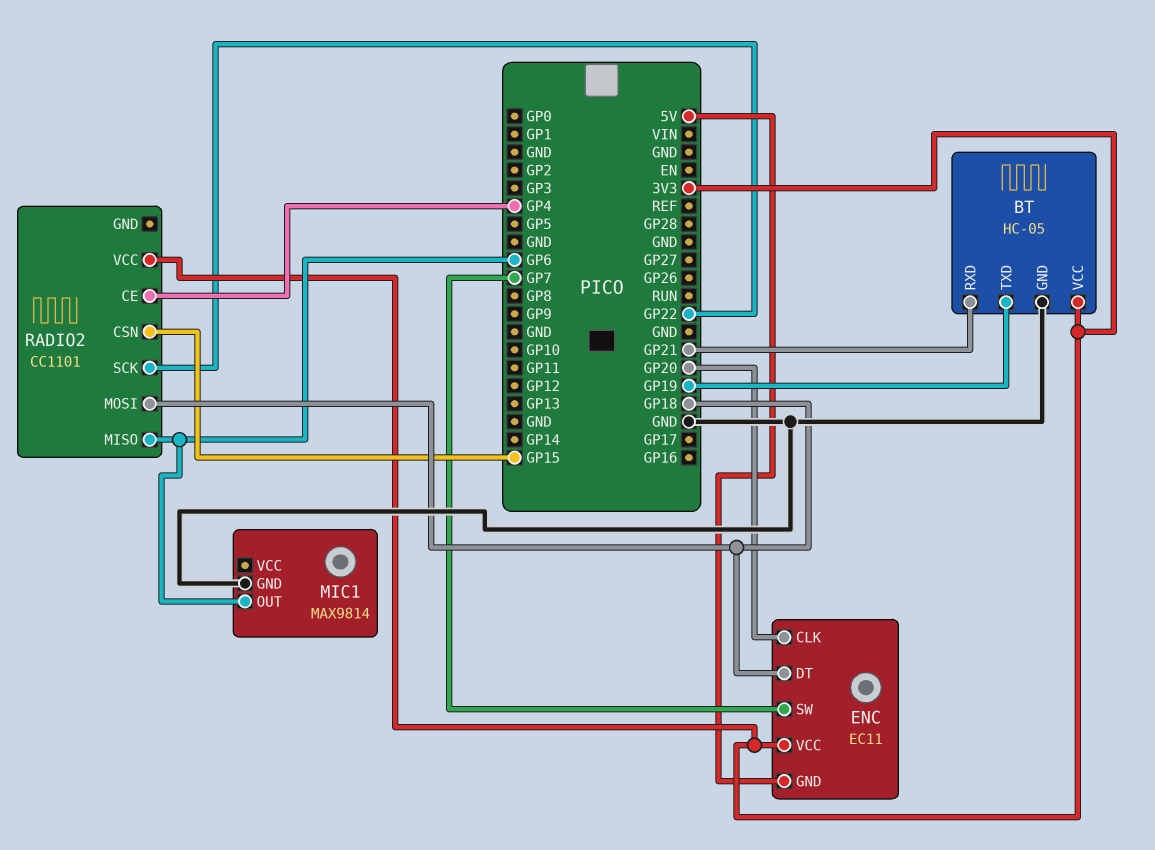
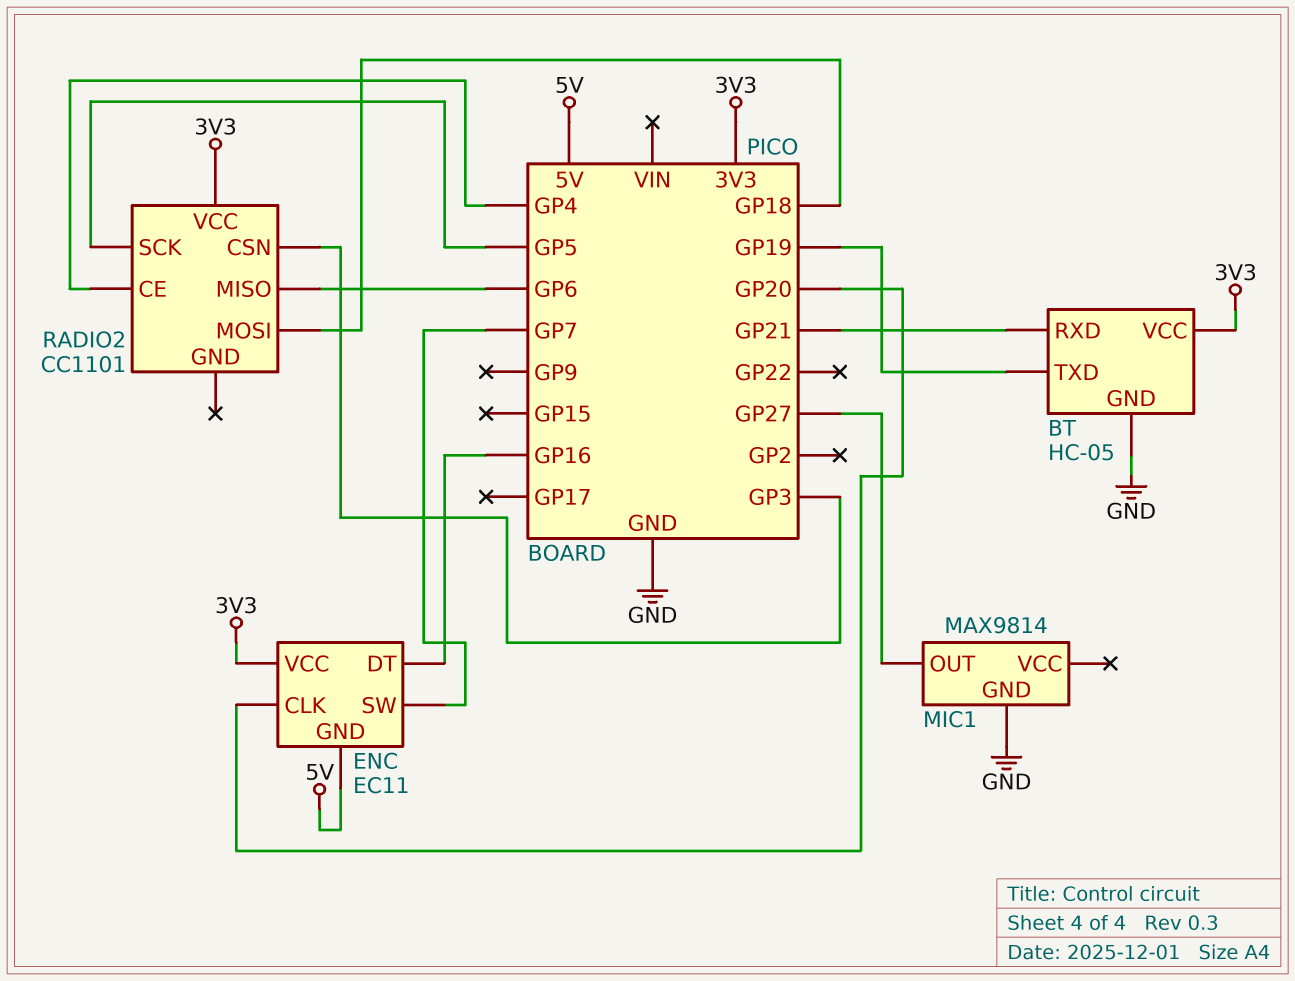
ENC pin DT: GP18 -> GP16
MIC1 pin OUT: GP6 -> GP27
RADIO2 pin CSN: GP15 -> GP3
RADIO2 pin SCK: GP22 -> GP5

